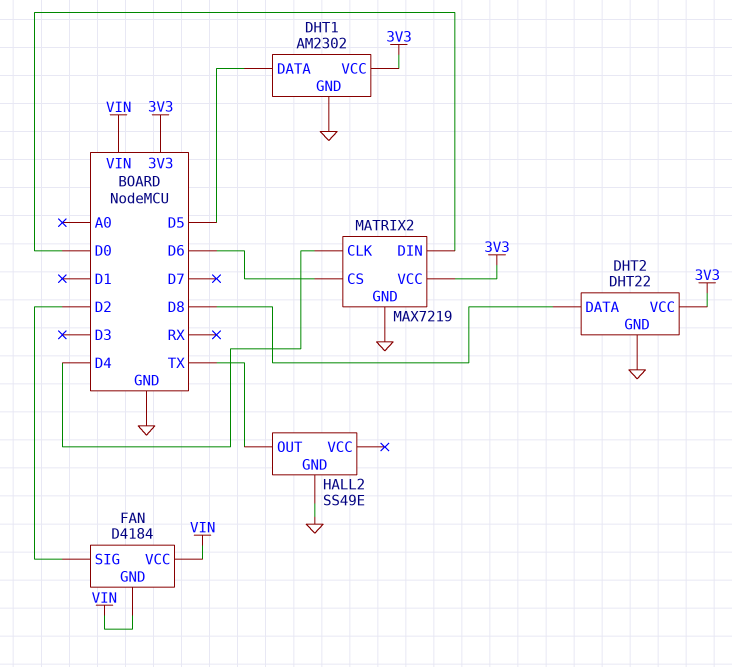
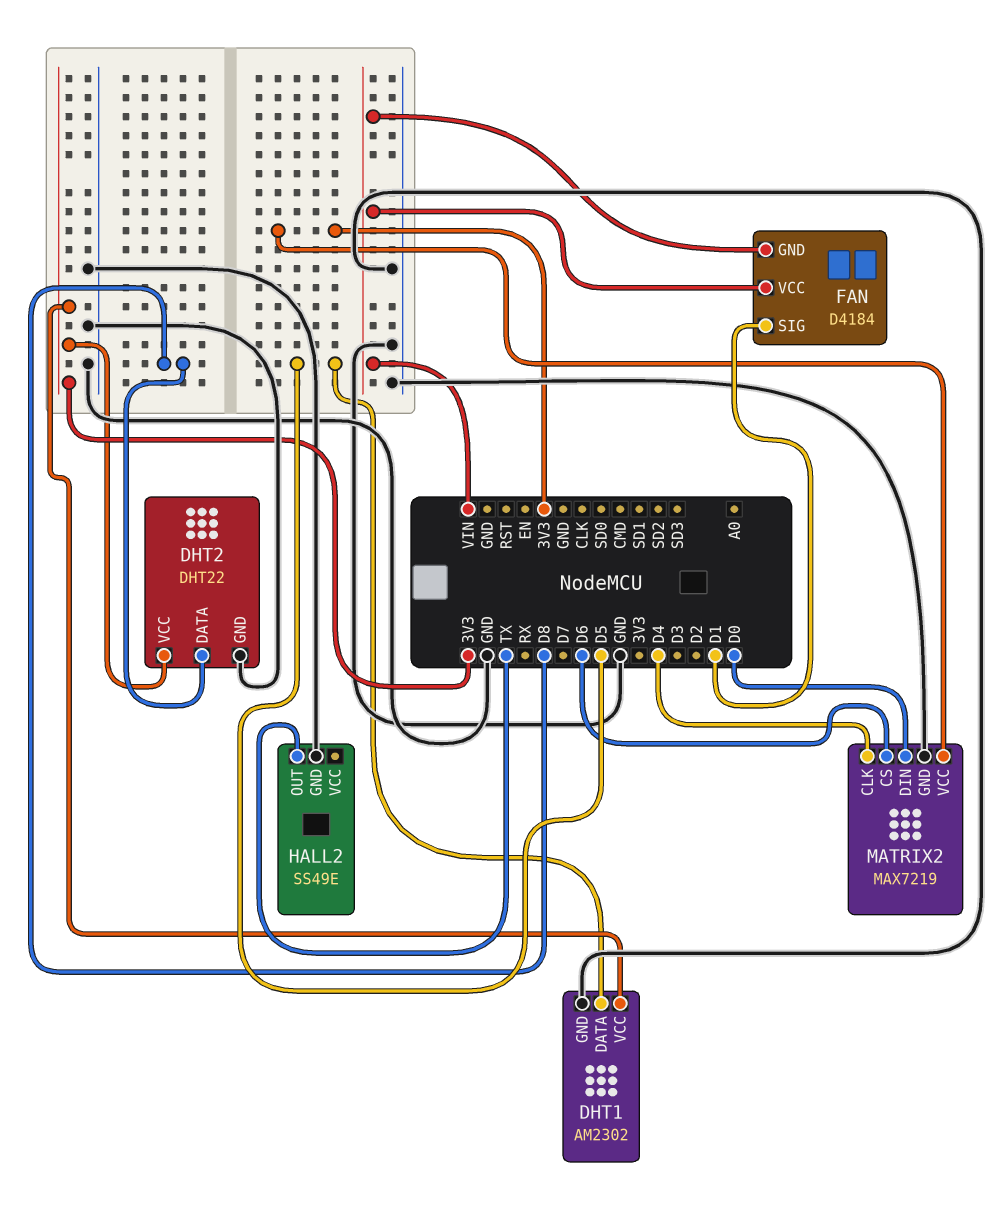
FAN pin SIG: D2 -> D1

